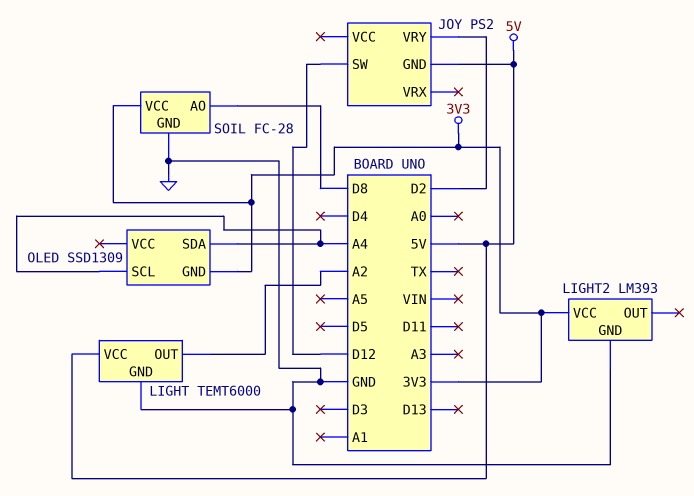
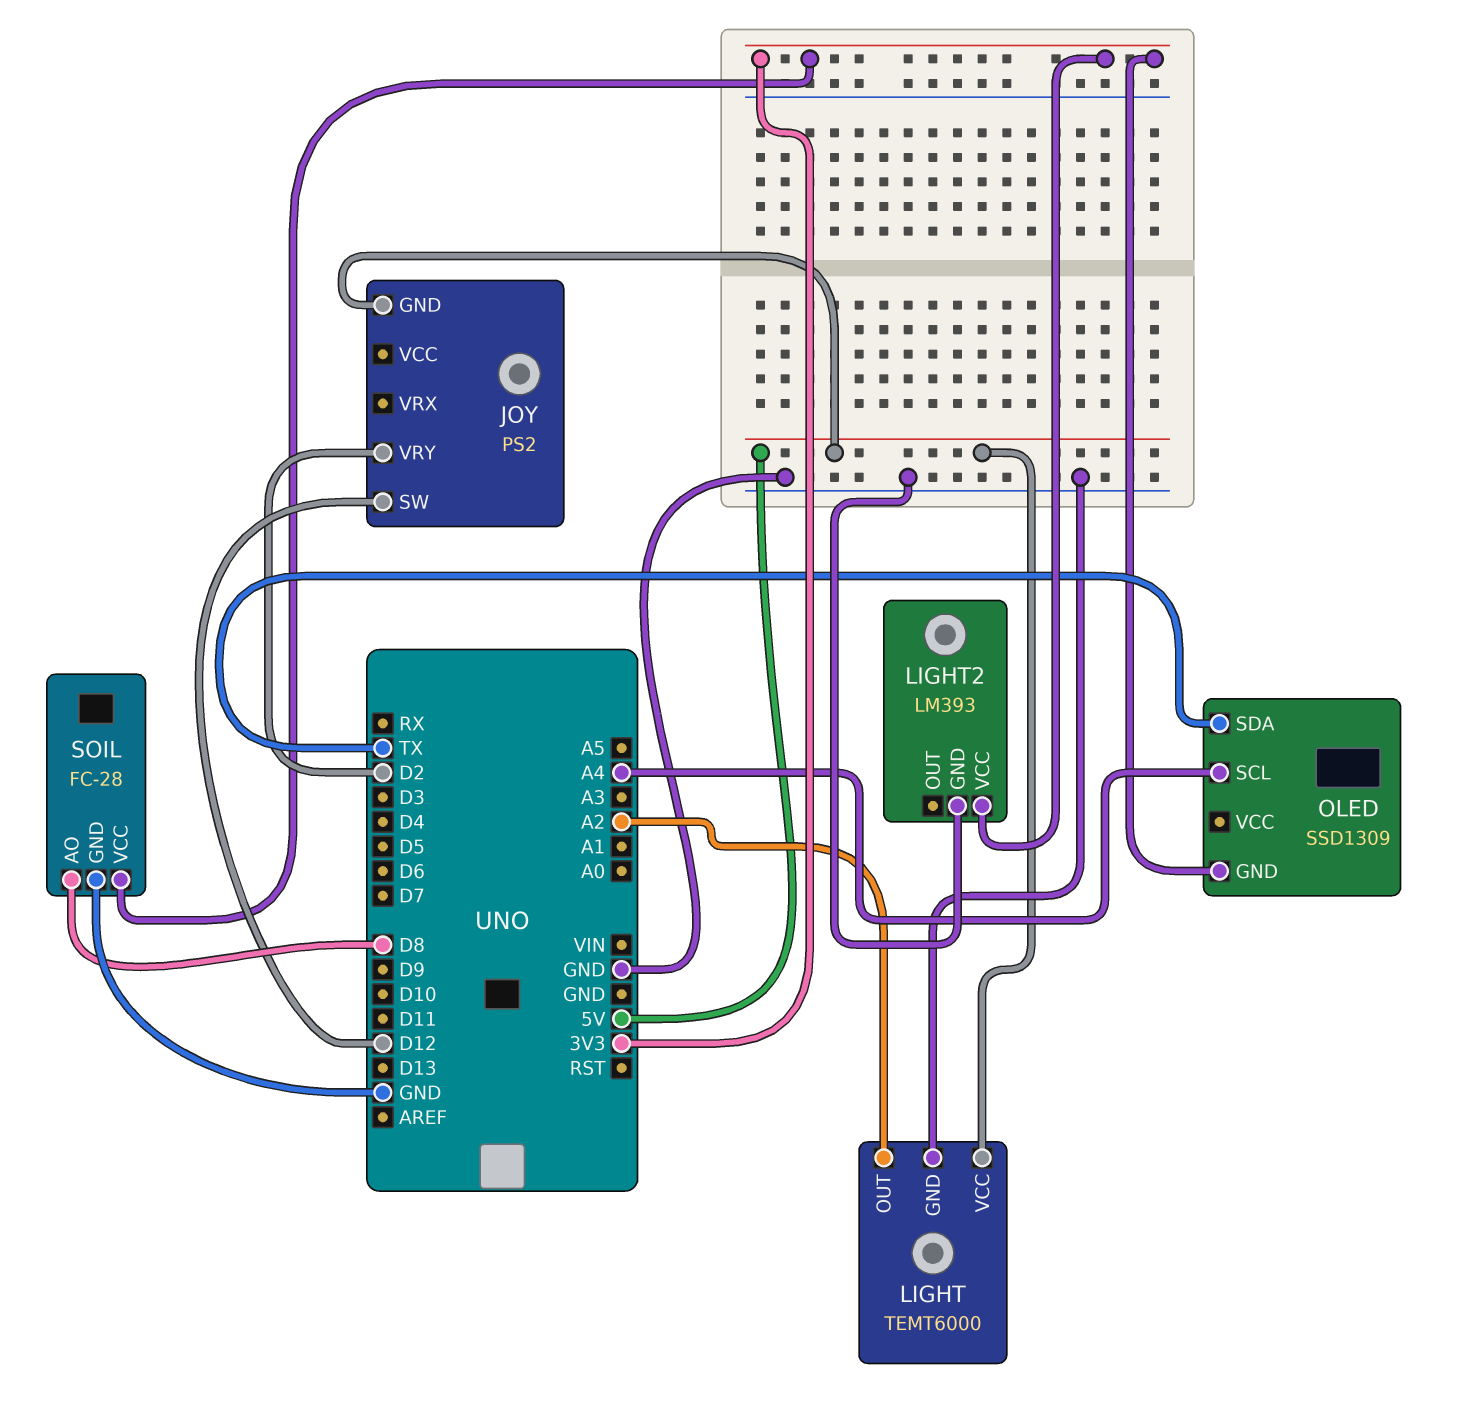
OLED pin SDA: A4 -> TX

